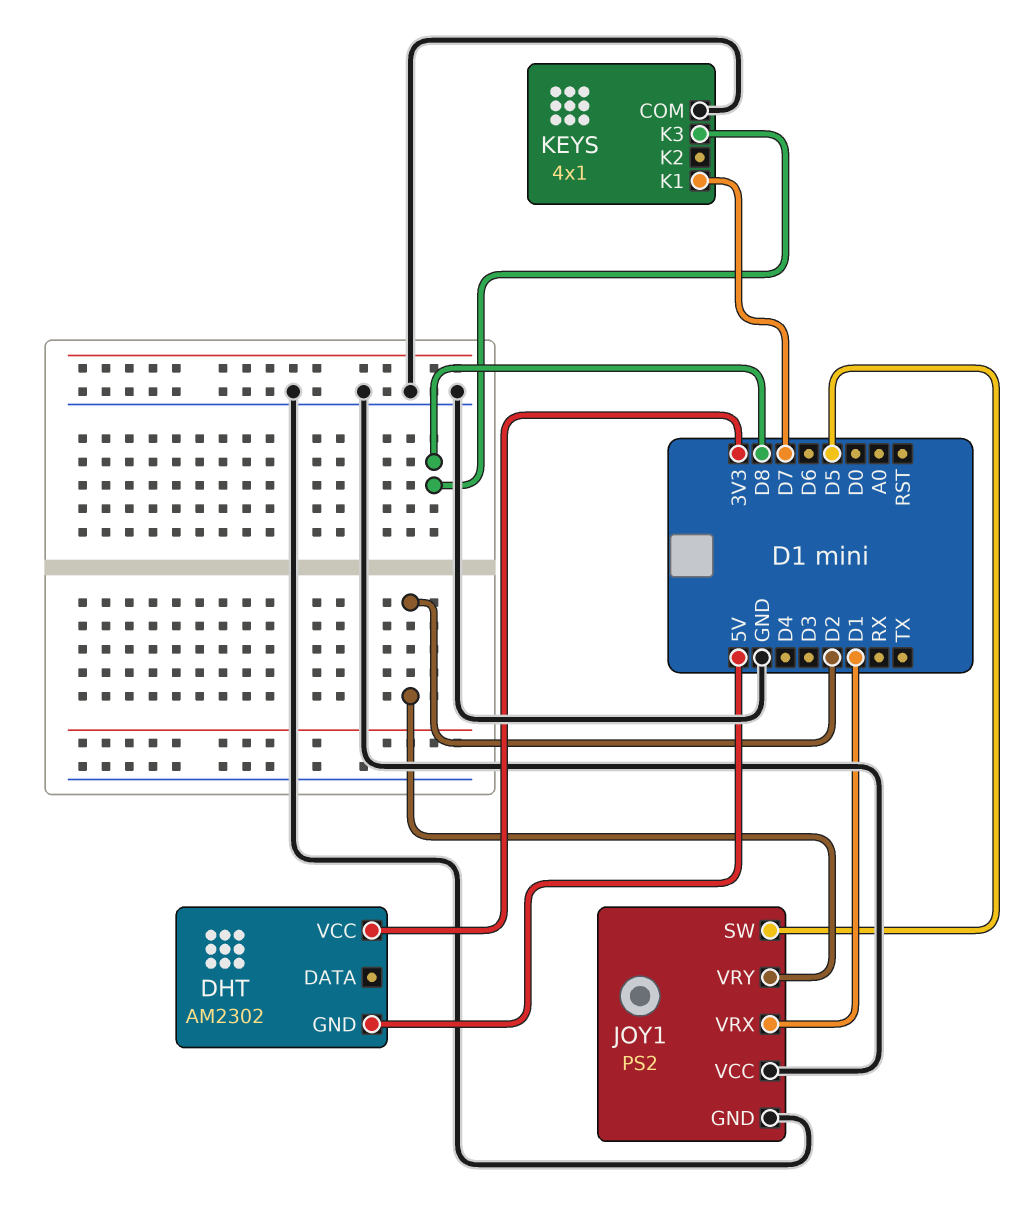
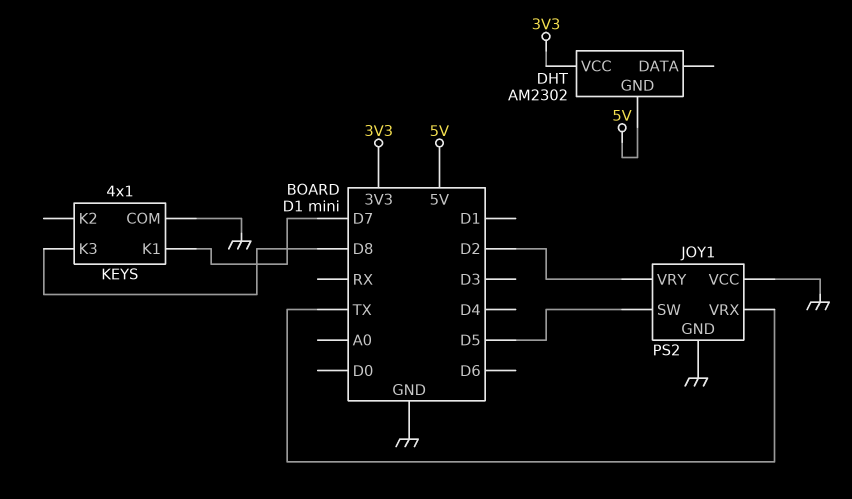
JOY1 pin VRX: D1 -> TX

